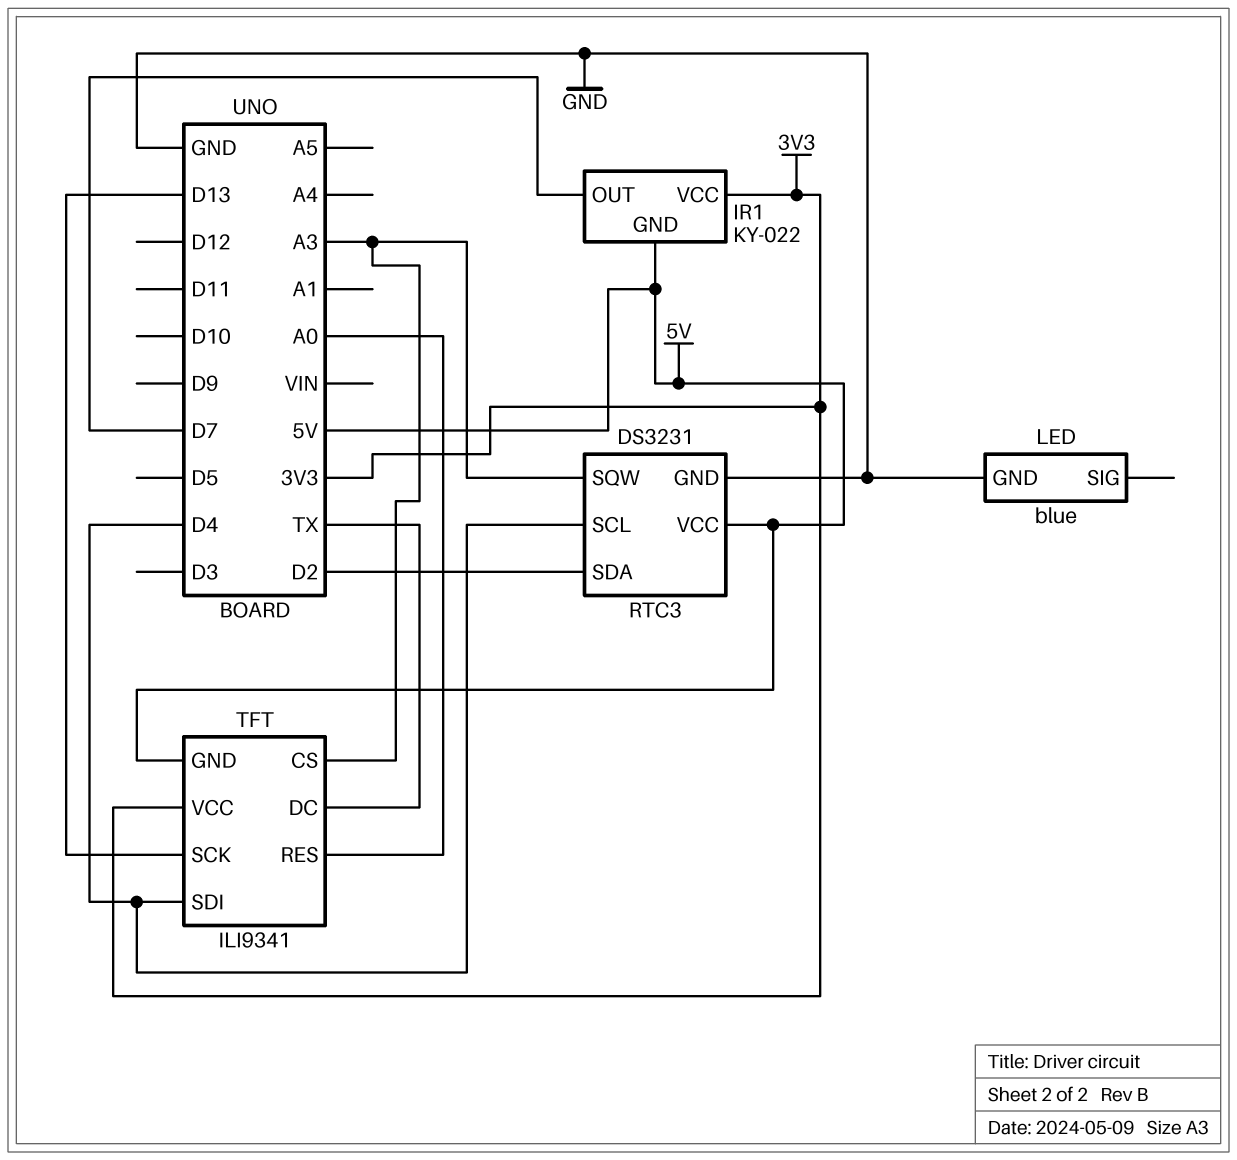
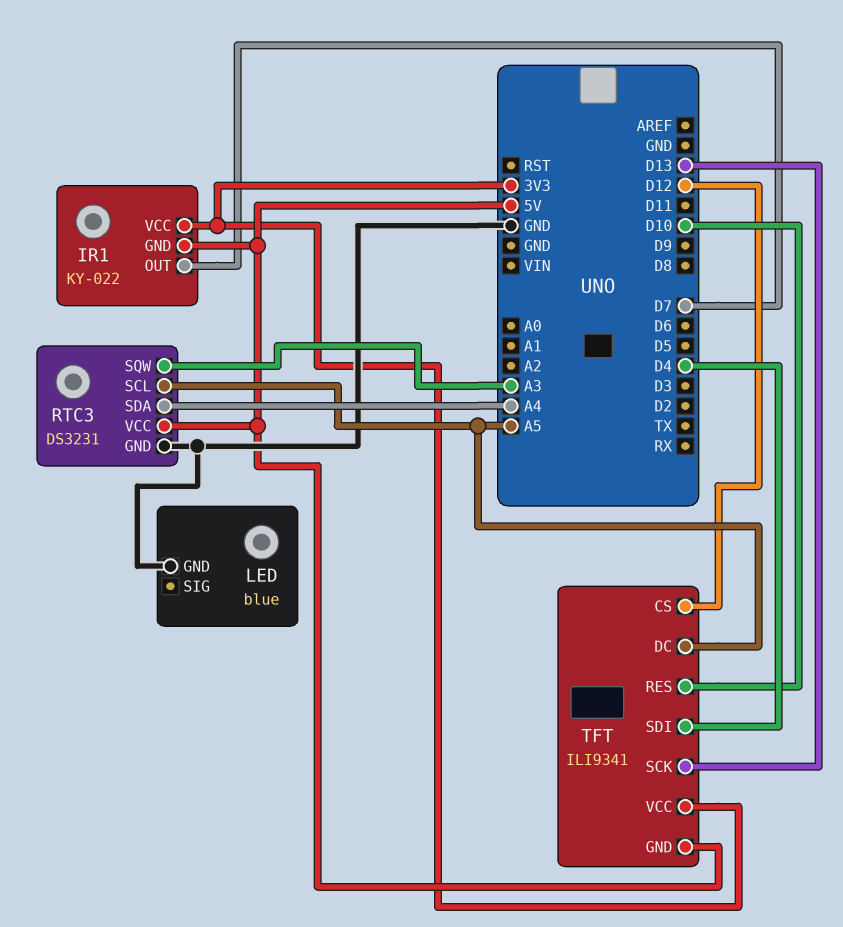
RTC3 pin SCL: D4 -> A5
RTC3 pin SDA: D2 -> A4
TFT pin CS: A3 -> D12
TFT pin DC: TX -> A5
TFT pin RES: A0 -> D10

